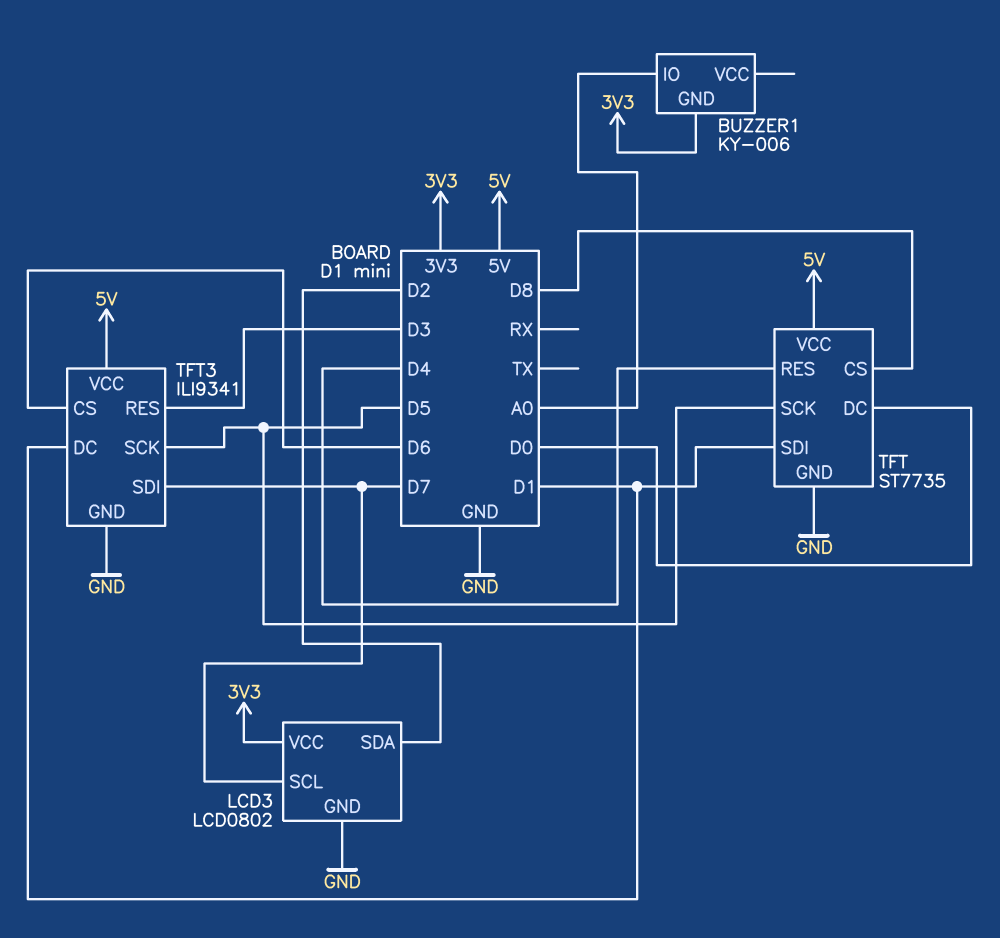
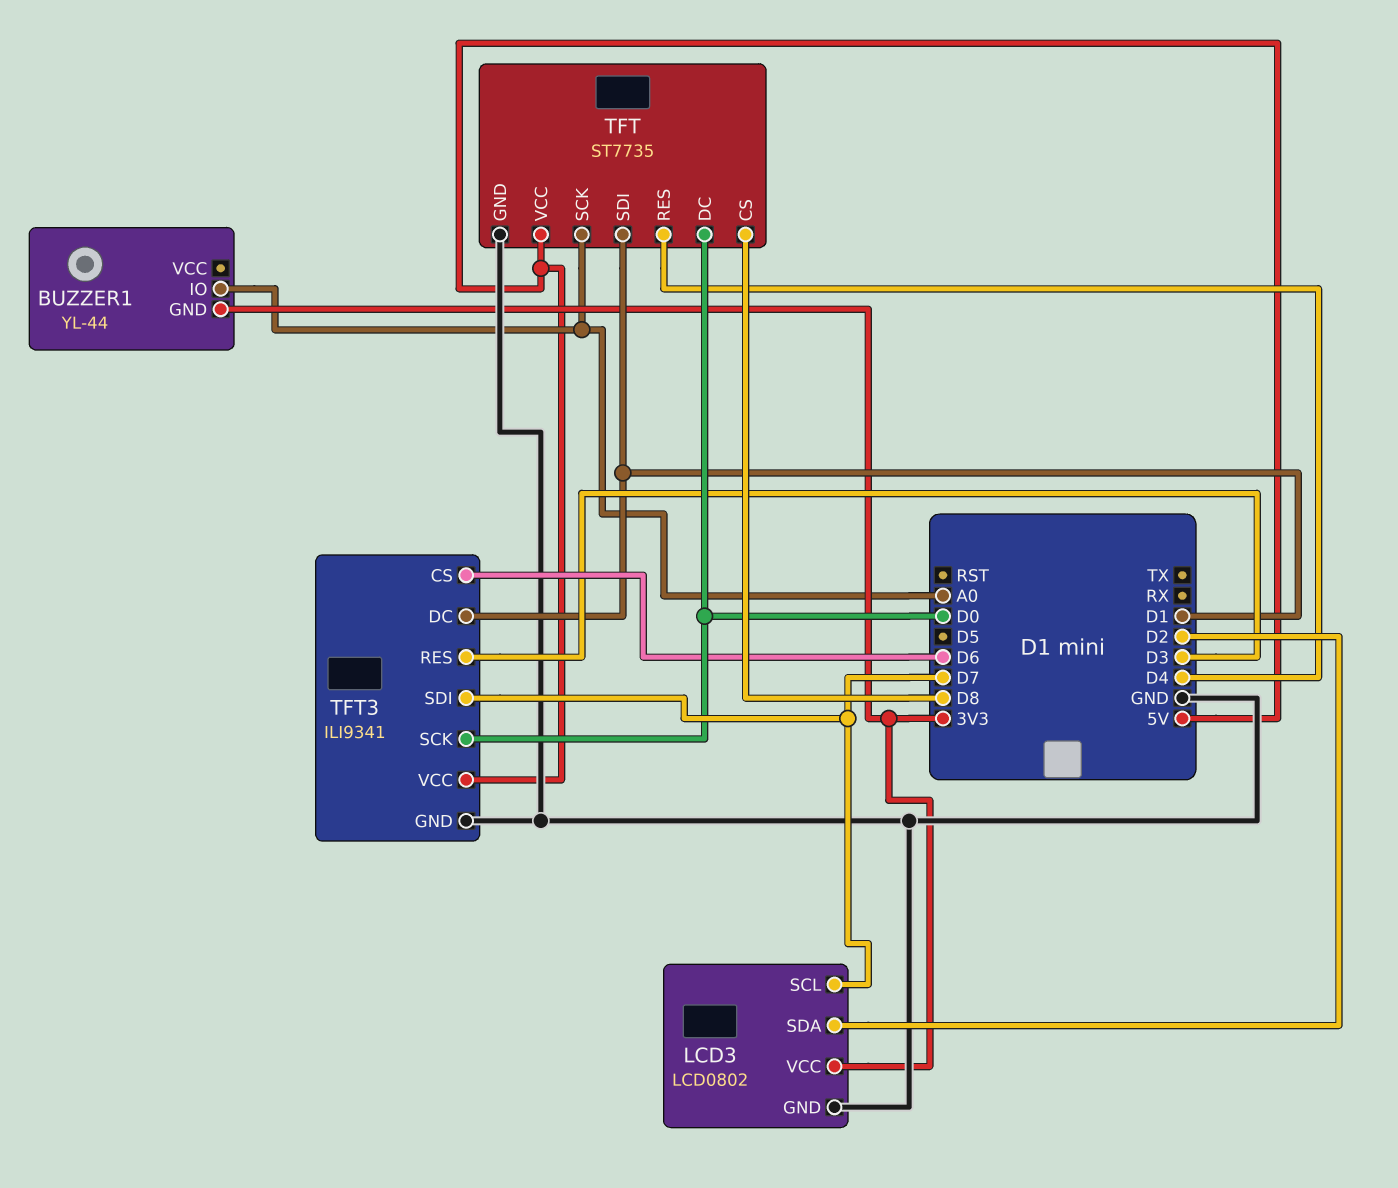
BUZZER1: KY-006 -> YL-44
TFT pin SCK: D5 -> A0
TFT3 pin SCK: D5 -> D0

